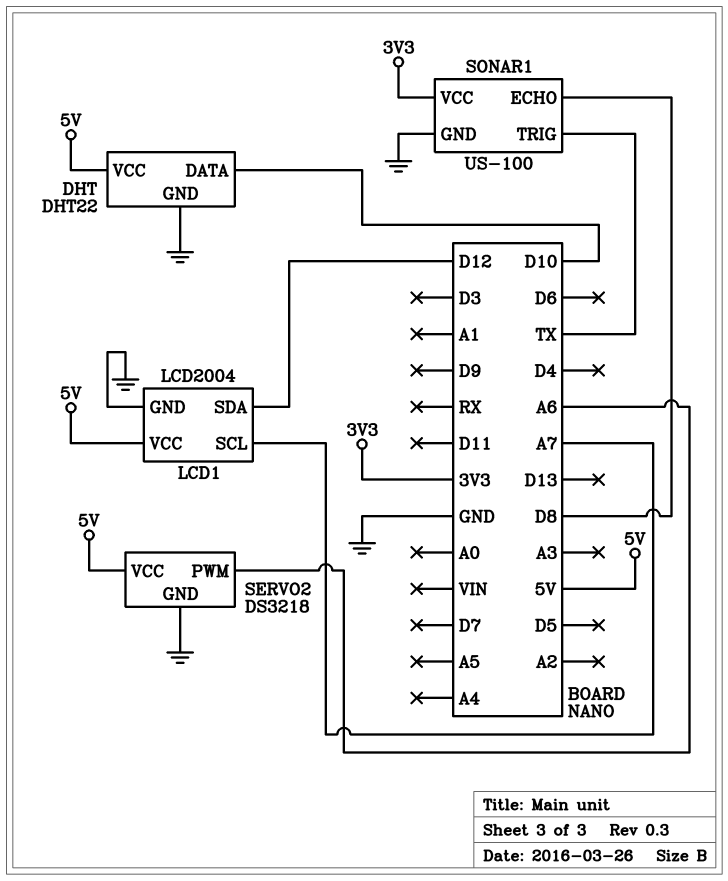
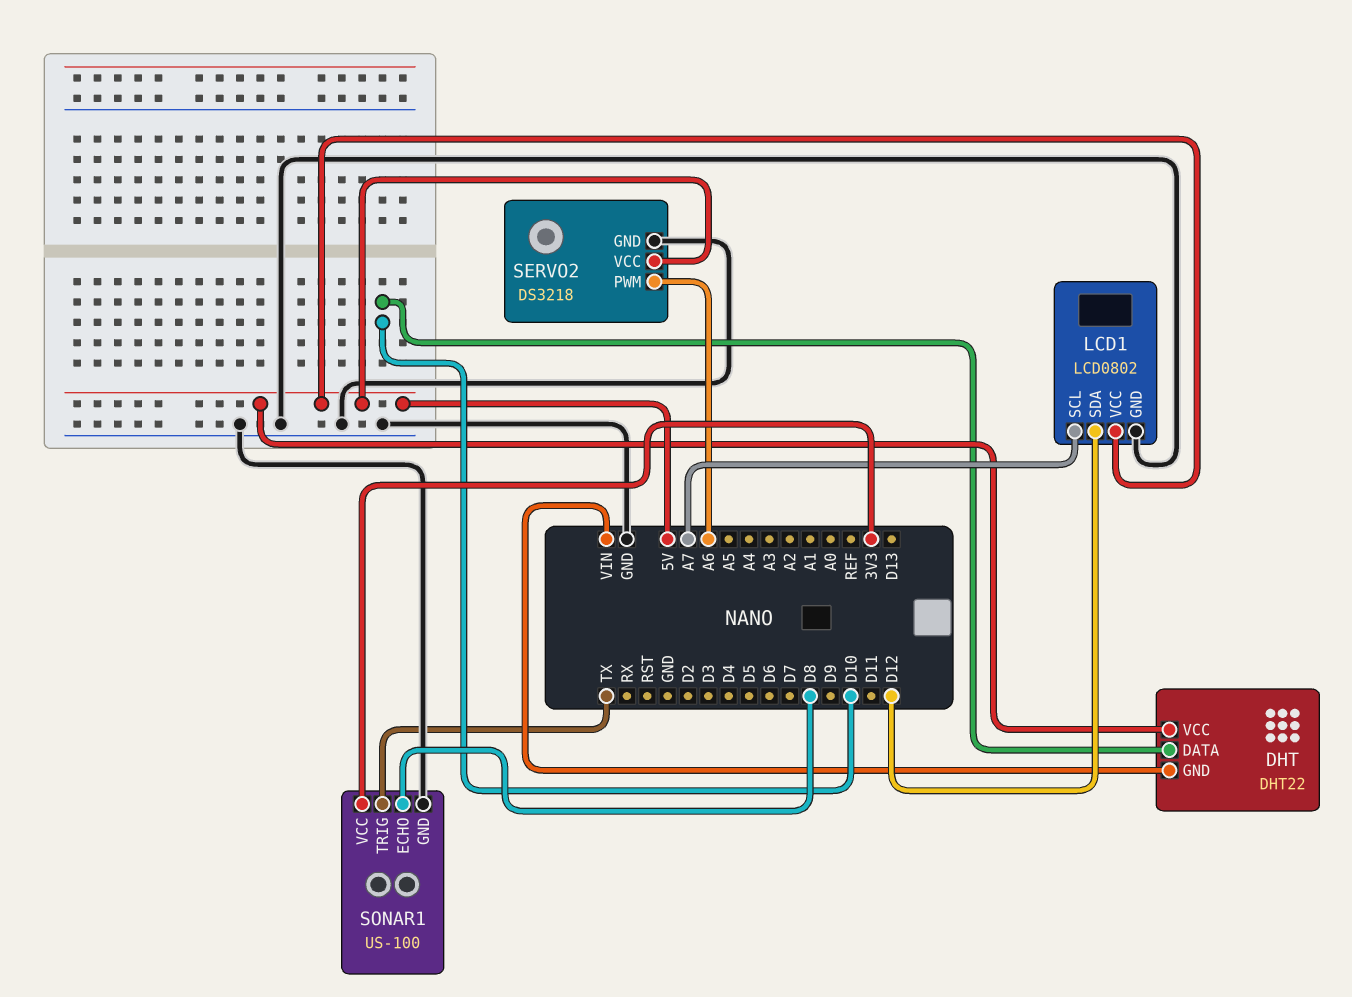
DHT pin GND: GND -> VIN
LCD1: LCD2004 -> LCD0802

